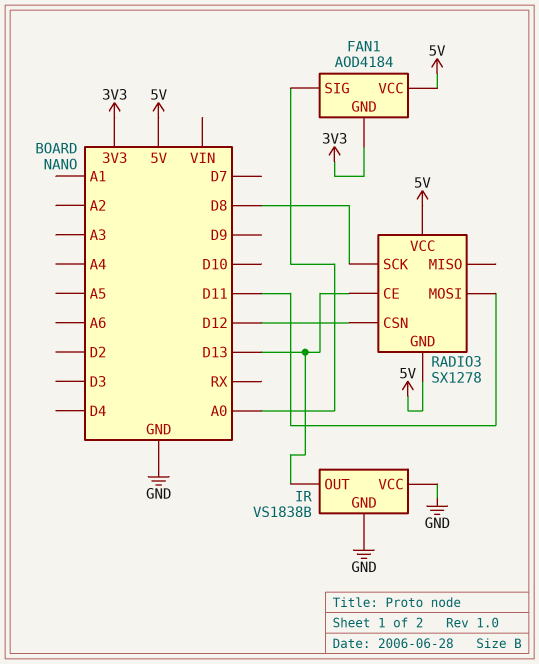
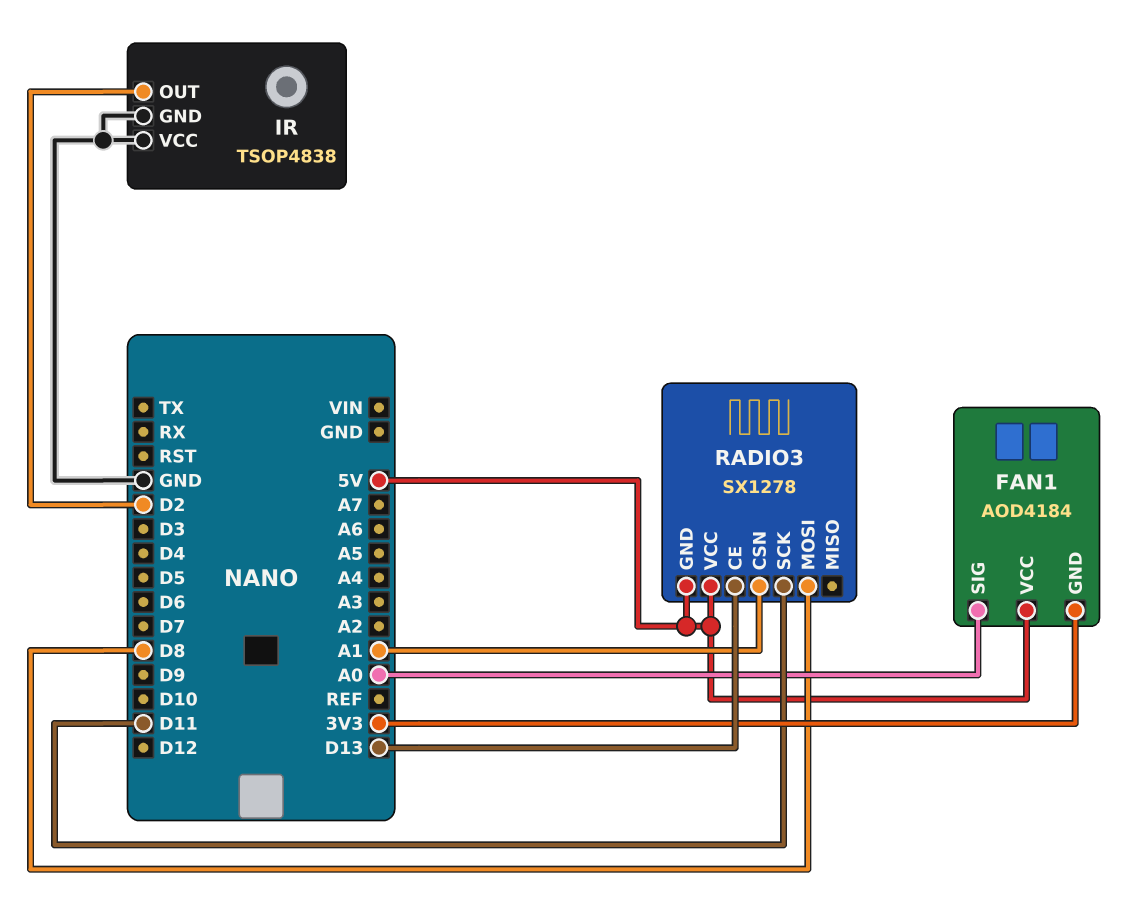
IR: VS1838B -> TSOP4838
IR pin OUT: D13 -> D2
RADIO3 pin CSN: D12 -> A1
RADIO3 pin MOSI: D11 -> D8
RADIO3 pin SCK: D8 -> D11

